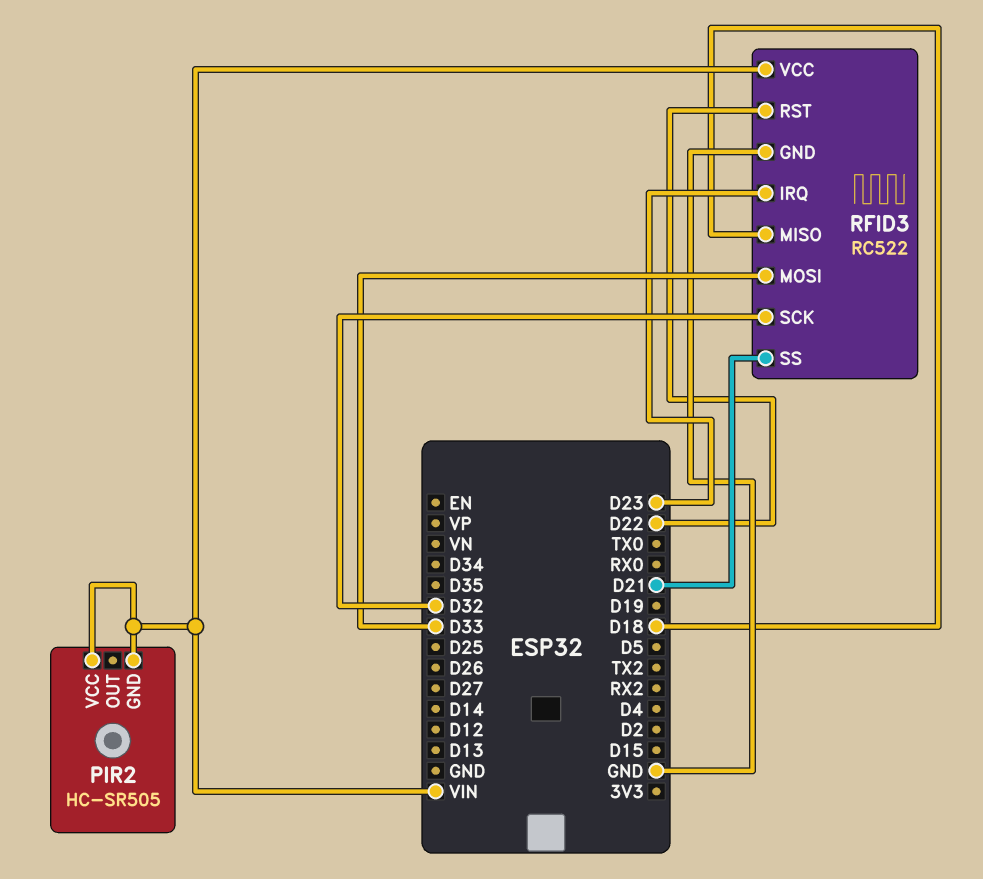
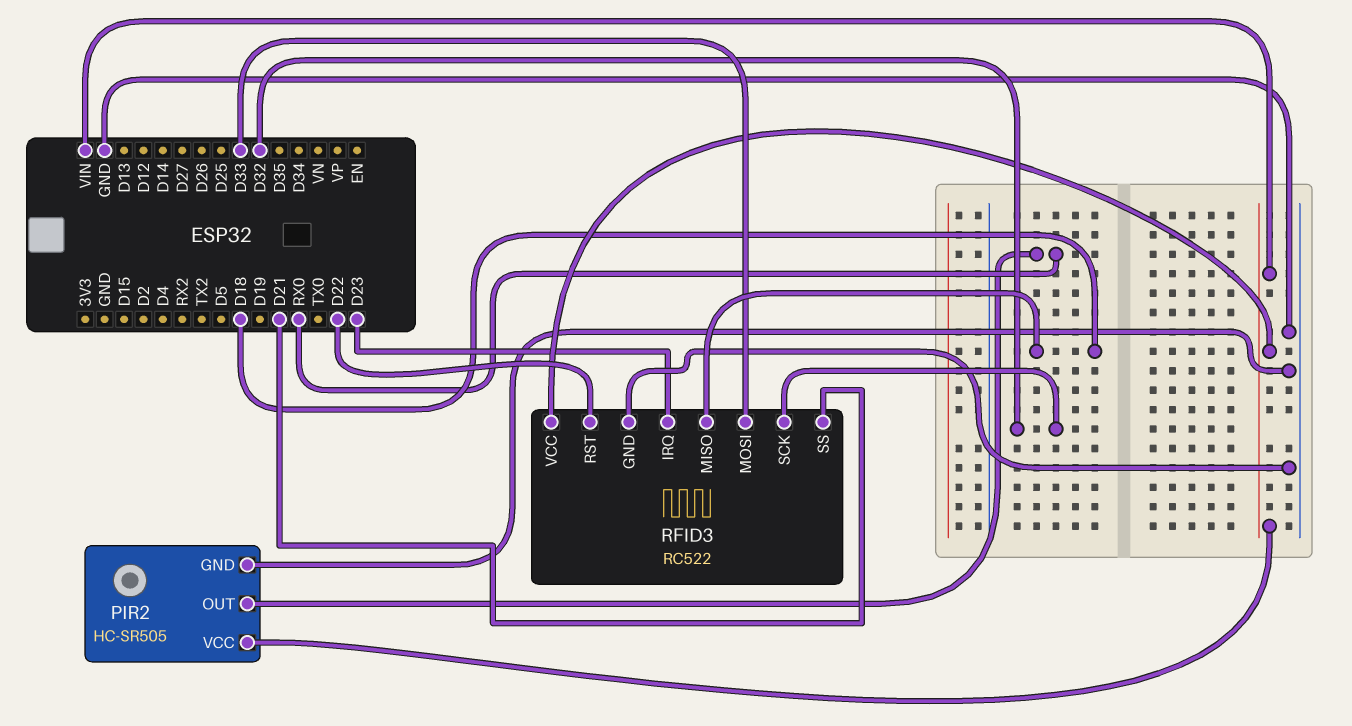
PIR2 pin GND: VIN -> GND
PIR2 pin OUT: none -> RX0

